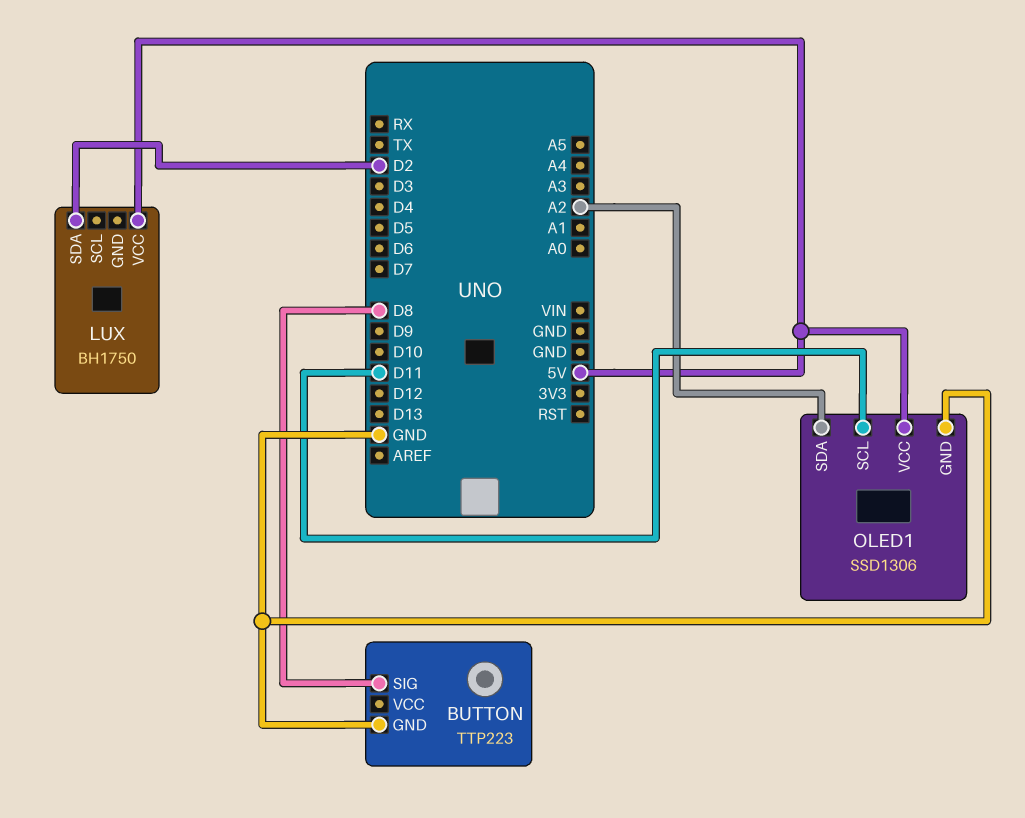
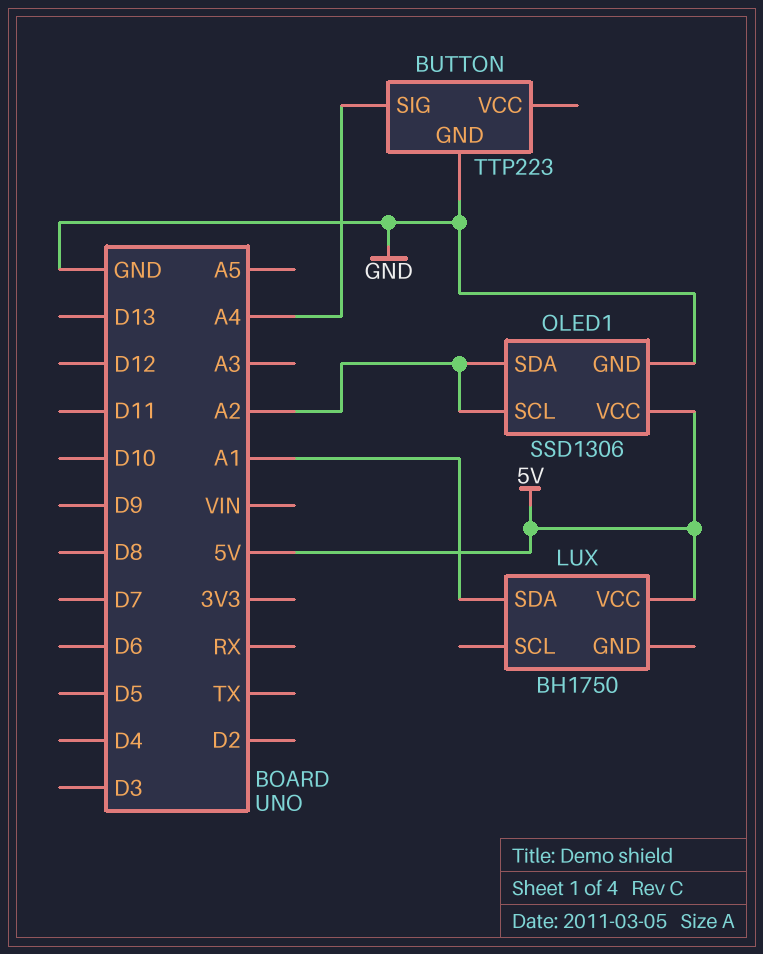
BUTTON pin SIG: D8 -> A4
LUX pin SDA: D2 -> A1
OLED1 pin SCL: D11 -> A2

